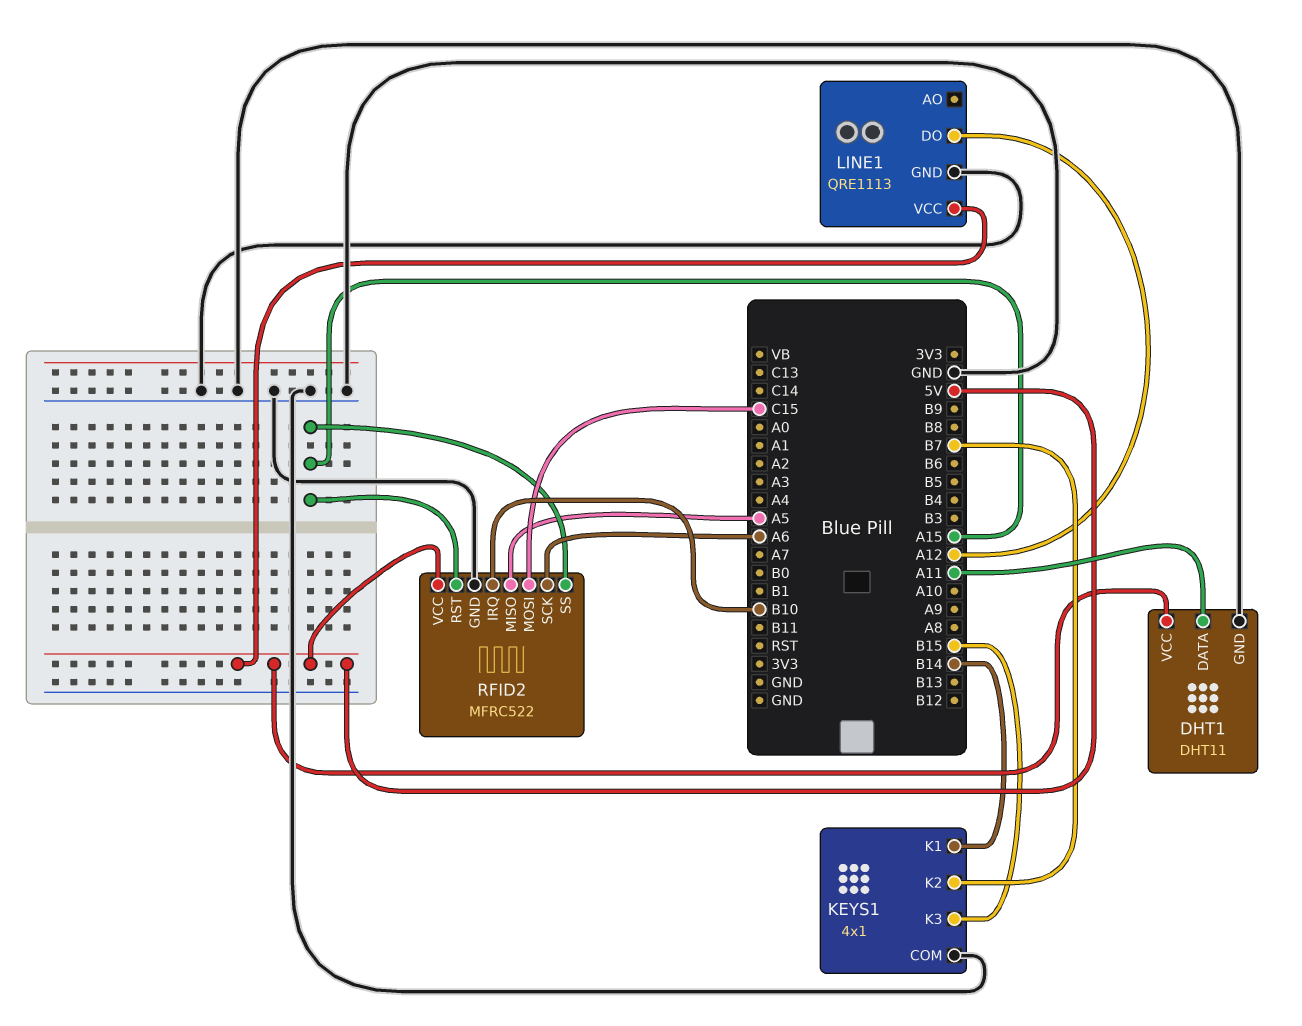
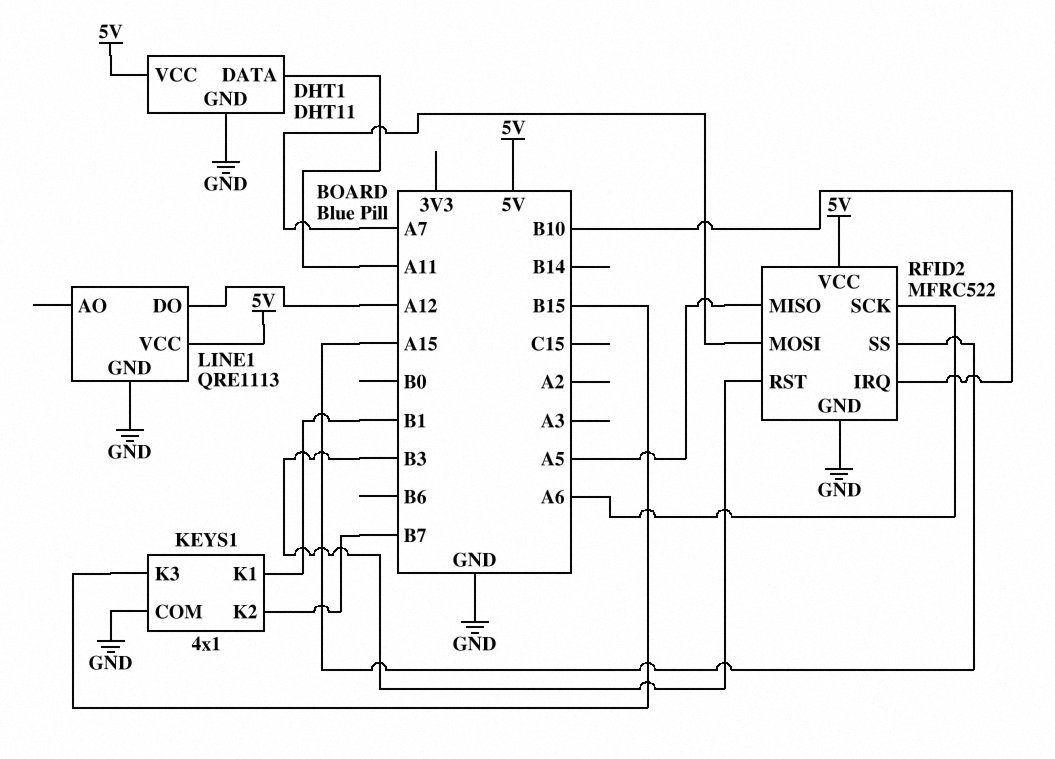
KEYS1 pin K1: B14 -> B1
RFID2 pin MOSI: C15 -> A7
RFID2 pin RST: A15 -> B3

